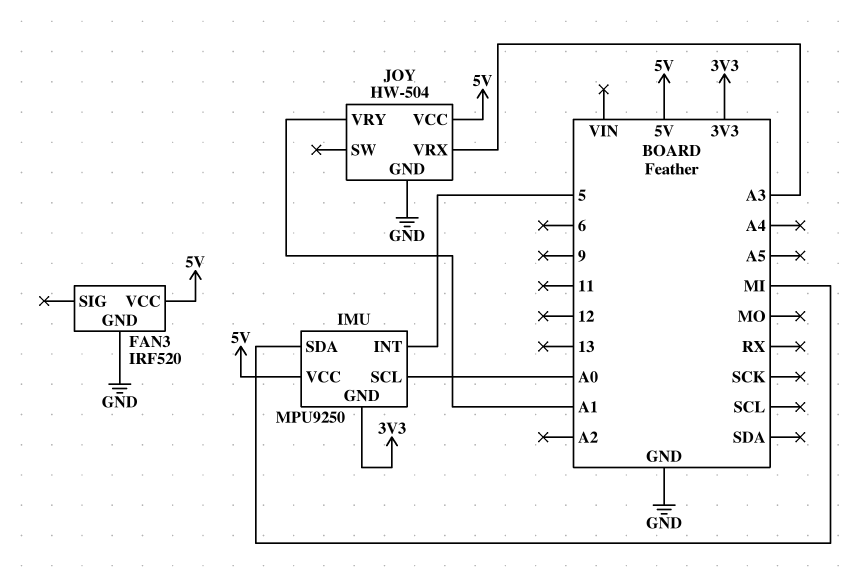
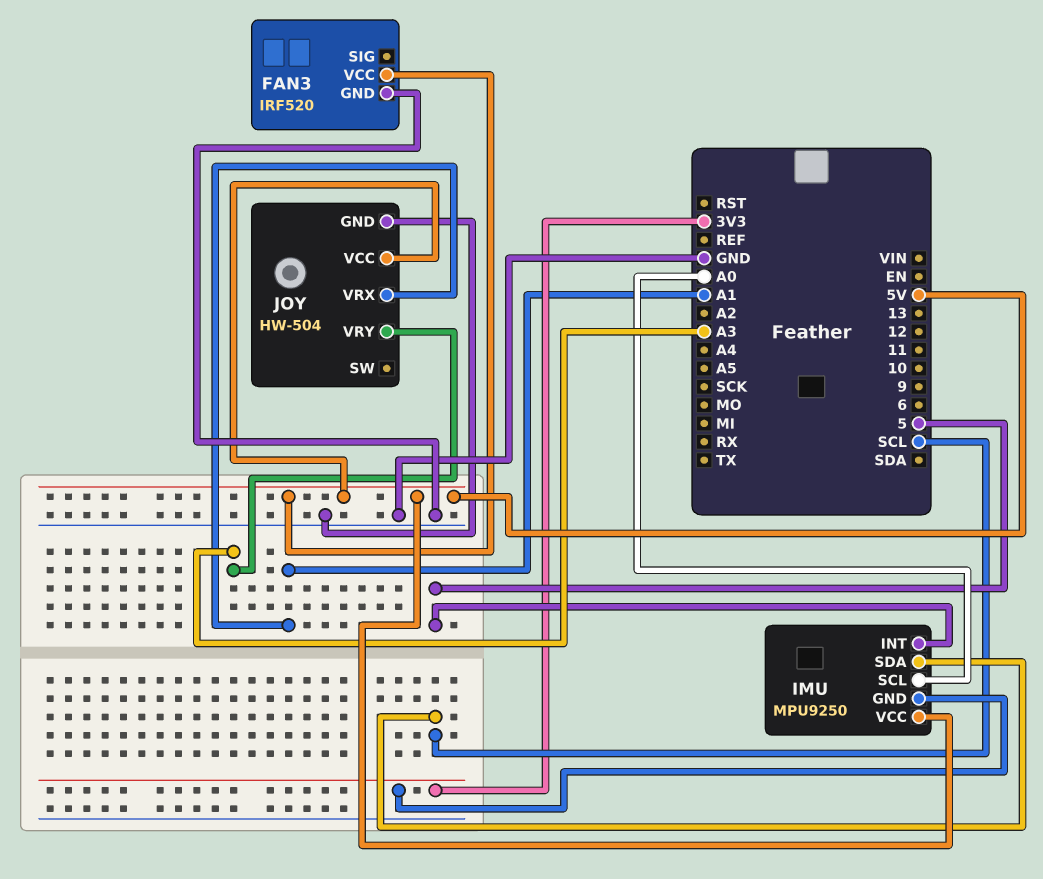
IMU pin SDA: MI -> SCL
JOY pin VRX: A3 -> A1
JOY pin VRY: A1 -> A3

